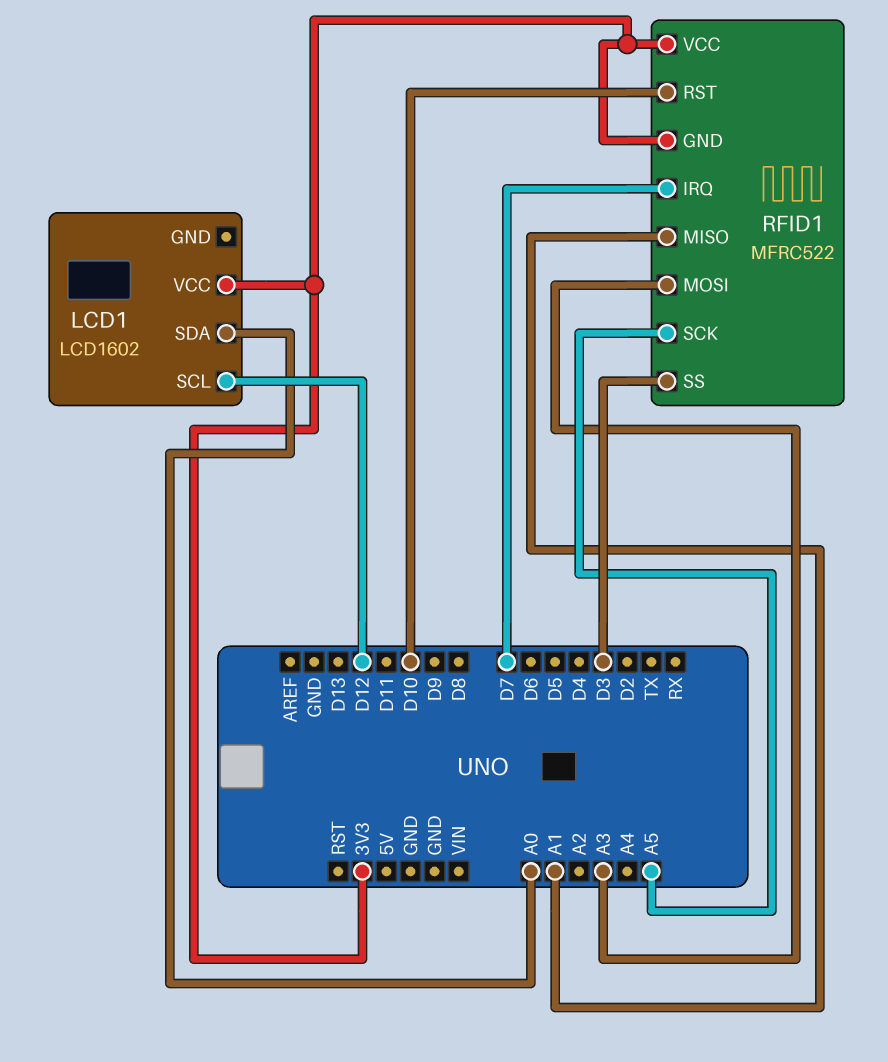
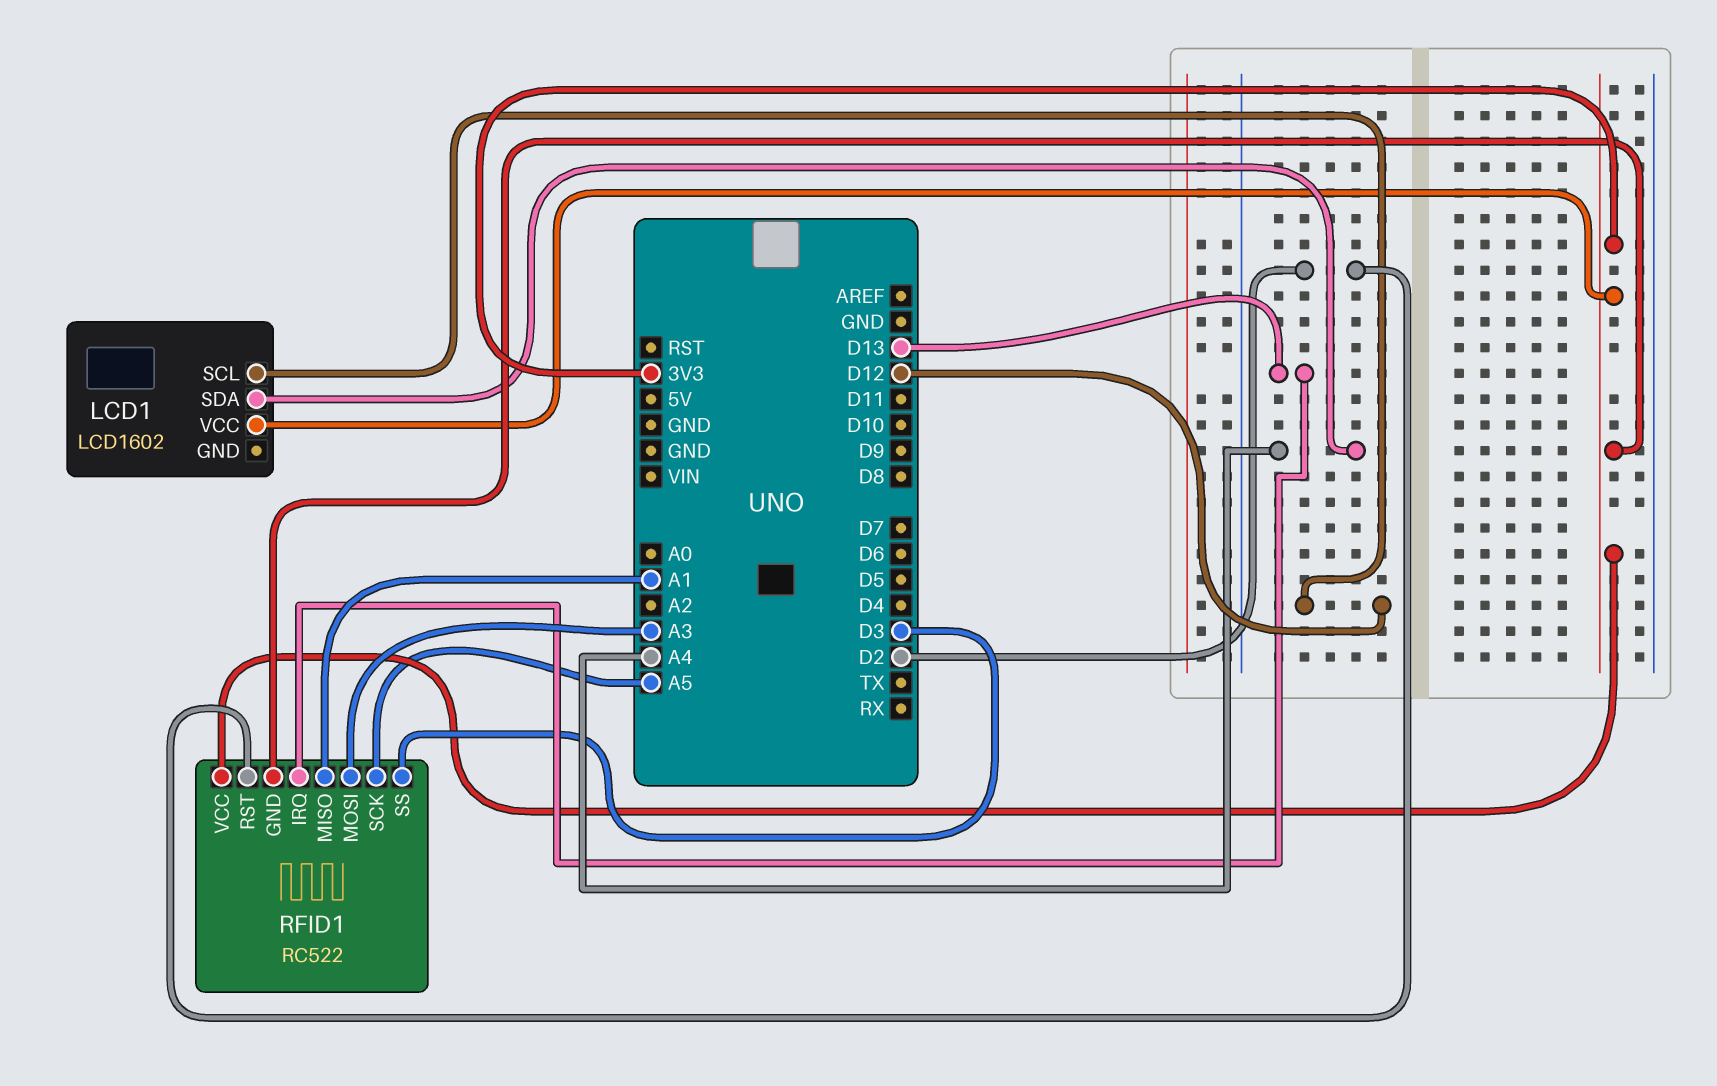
LCD1 pin SDA: A0 -> A4
RFID1: MFRC522 -> RC522
RFID1 pin IRQ: D7 -> D13
RFID1 pin RST: D10 -> D2

